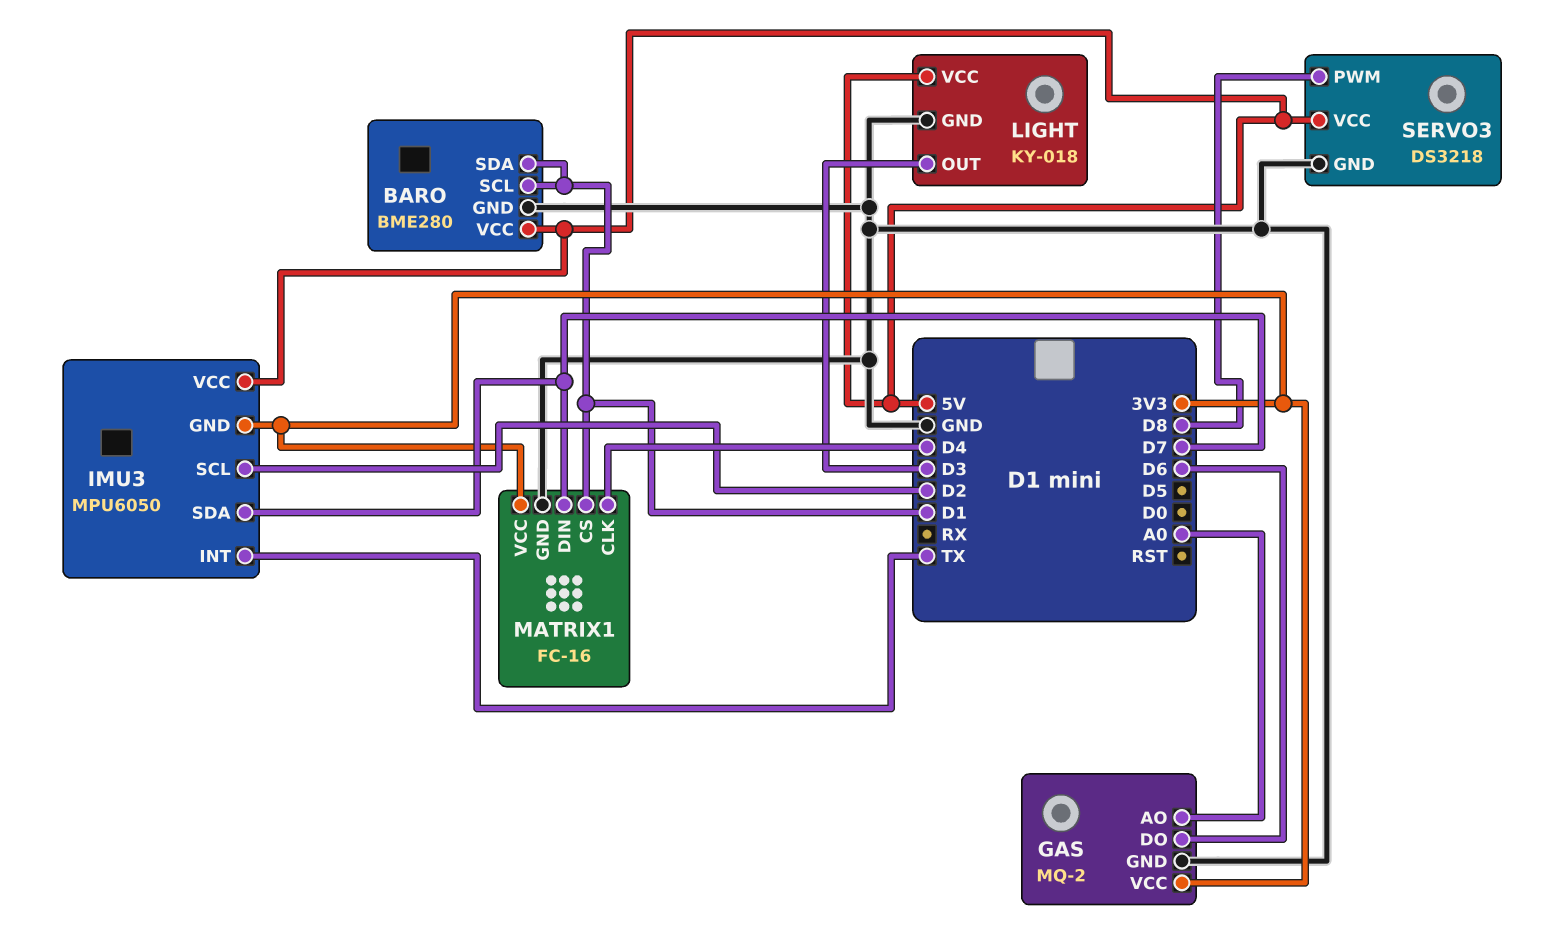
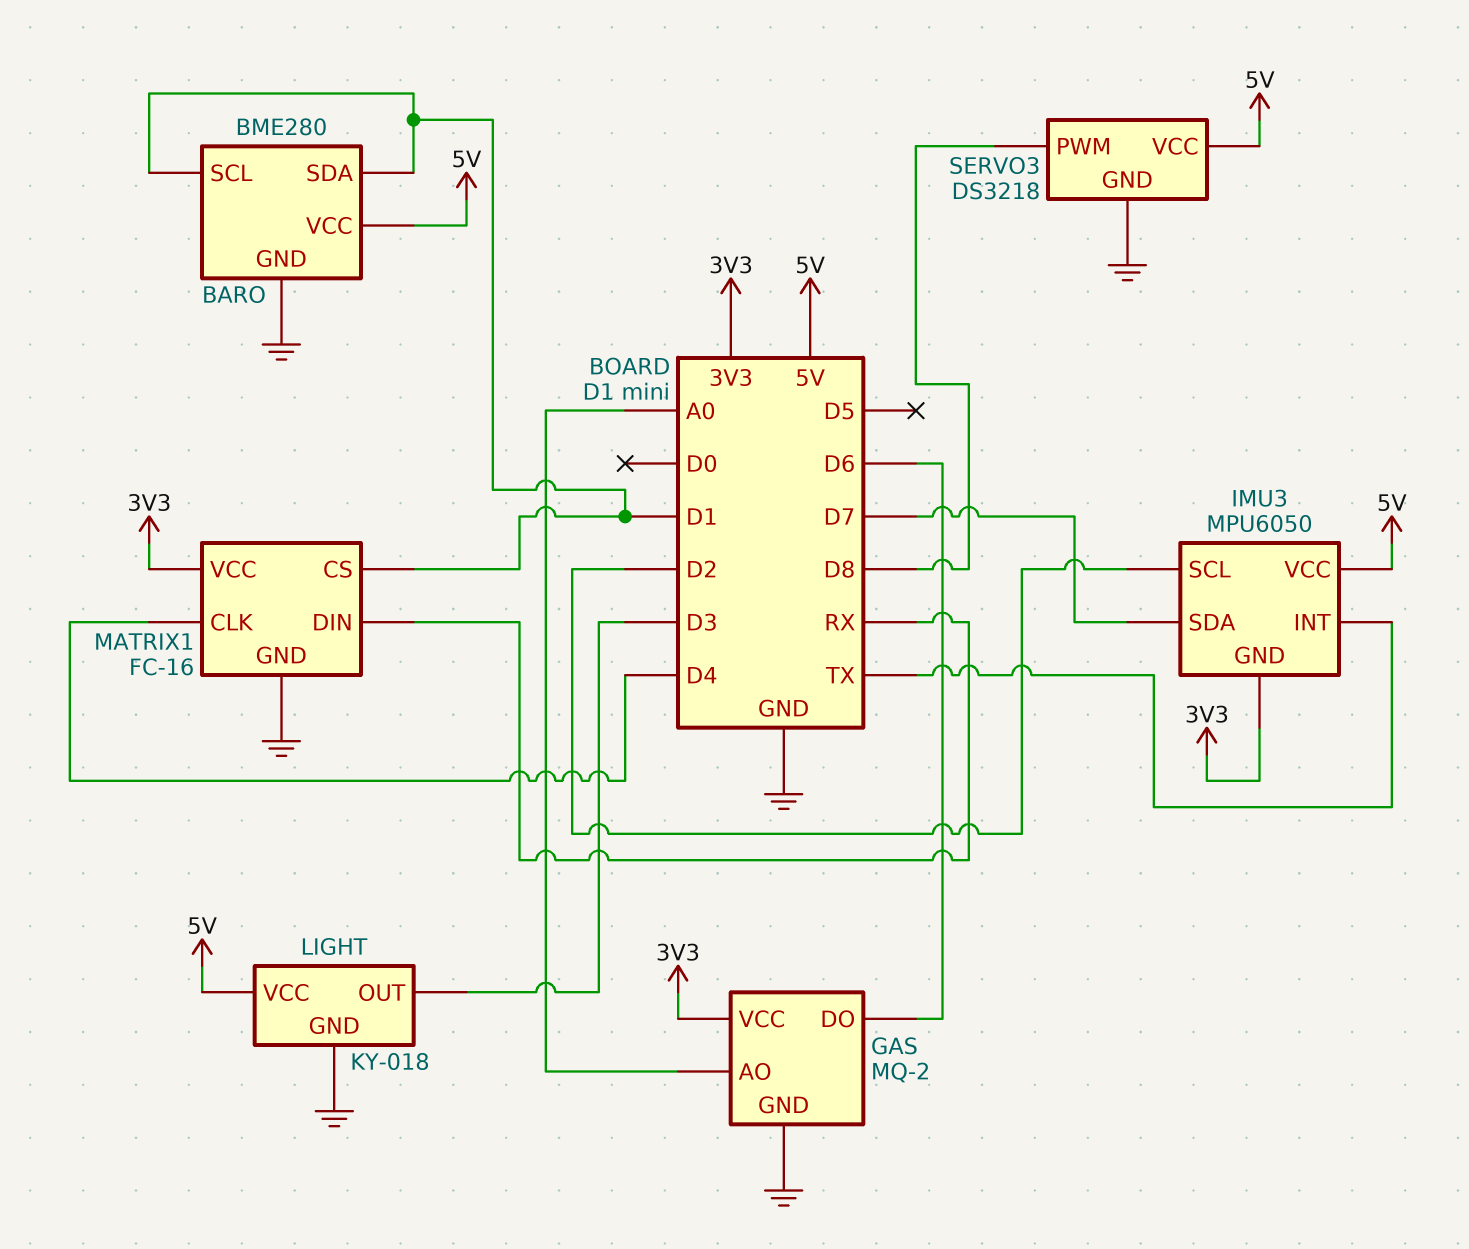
MATRIX1 pin DIN: D7 -> RX

